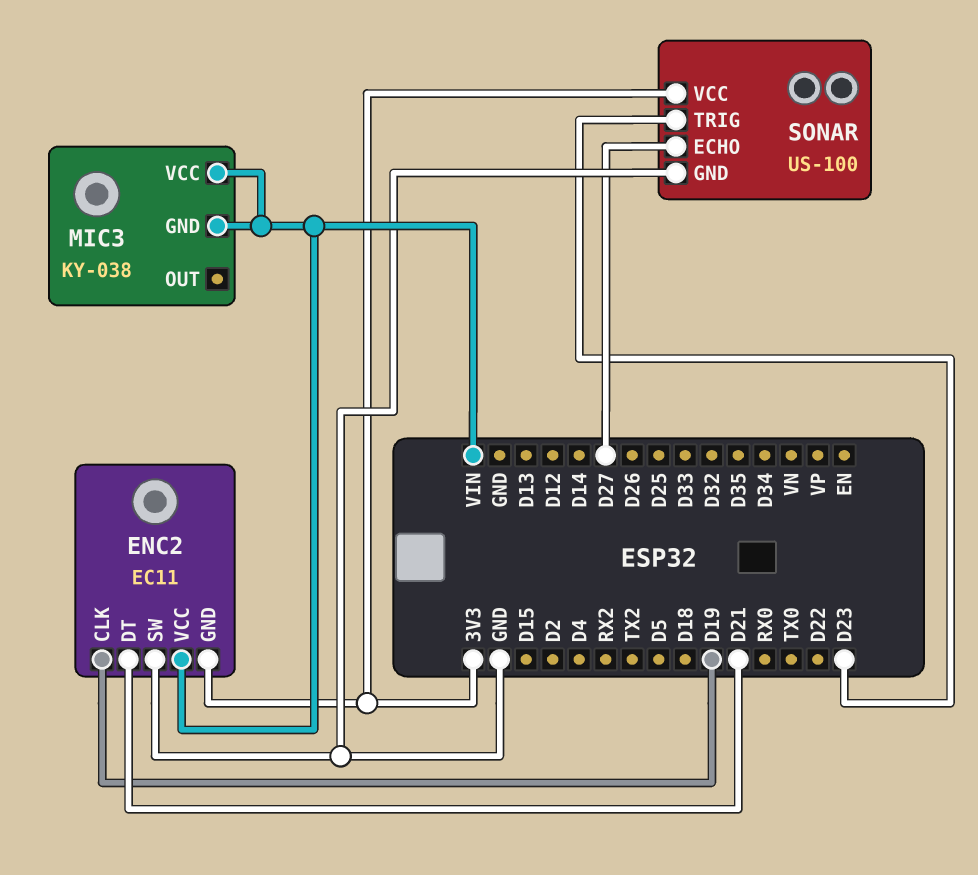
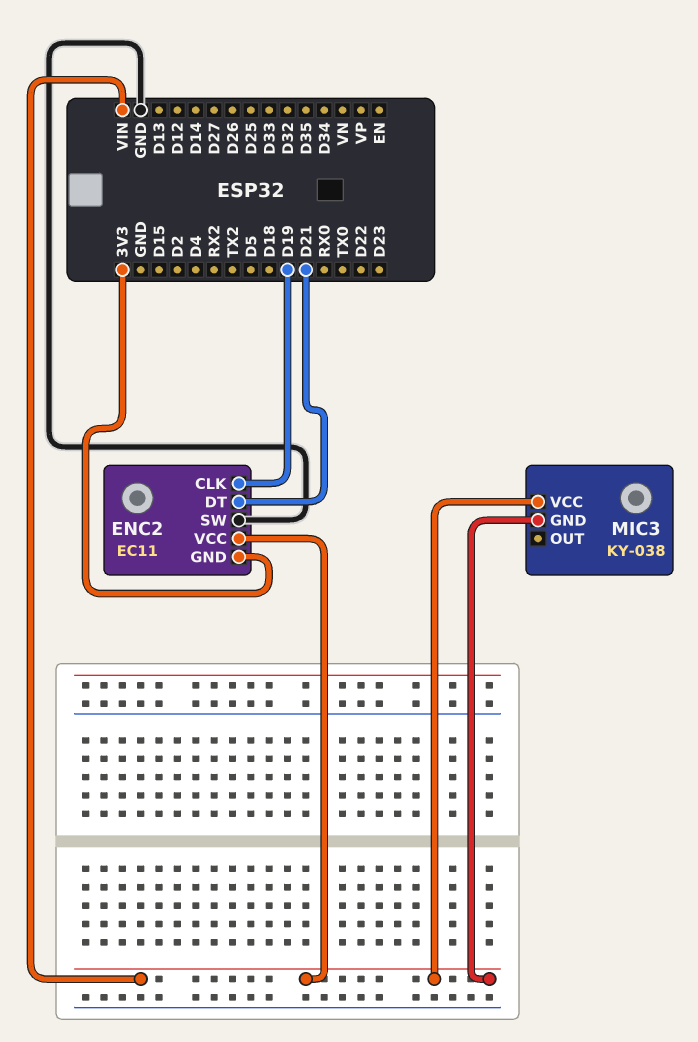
SONAR: US-100 -> none
SONAR pin ECHO: D27 -> none
SONAR pin GND: GND -> none
SONAR pin TRIG: D23 -> none
SONAR pin VCC: 3V3 -> none

